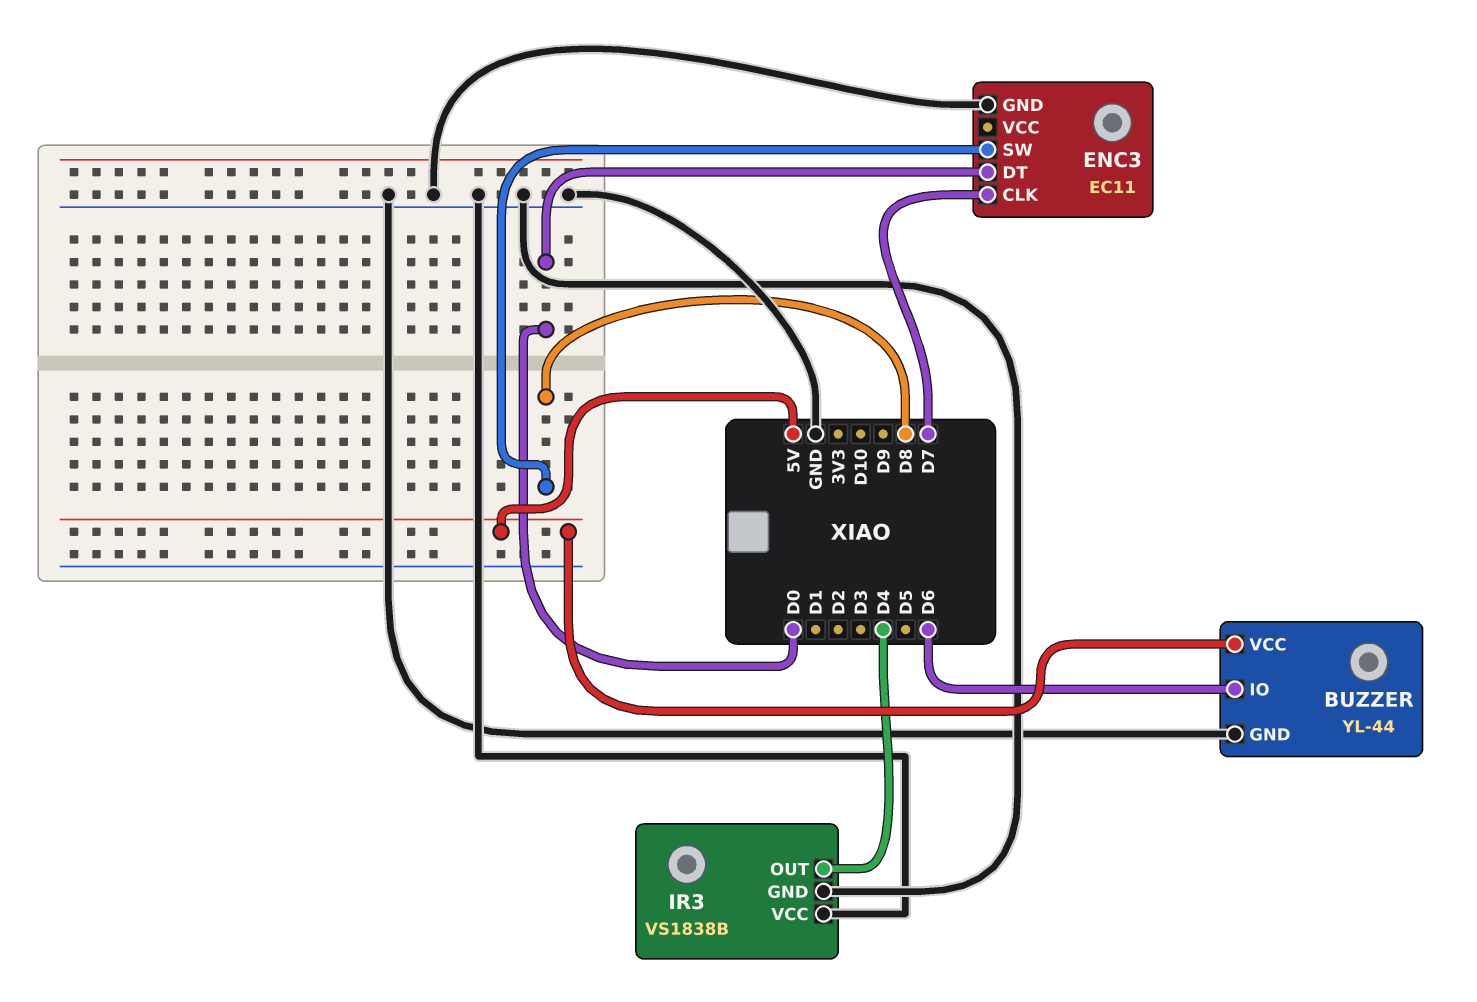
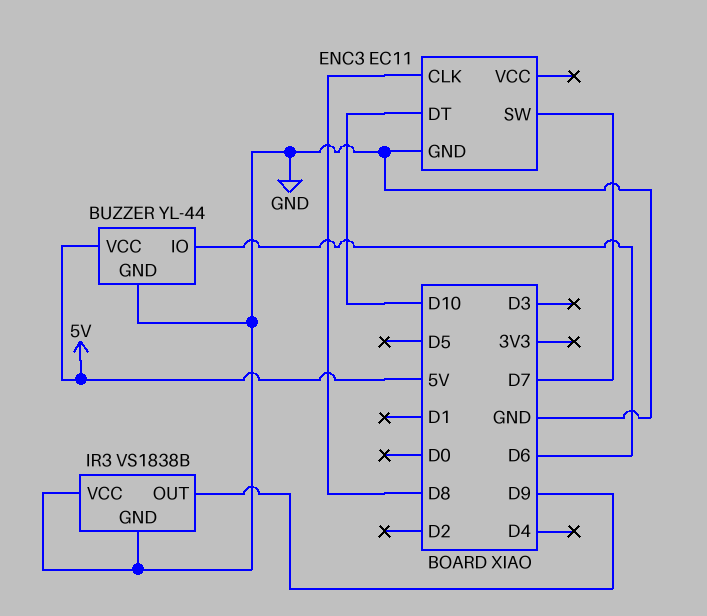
ENC3 pin CLK: D7 -> D8
ENC3 pin DT: D0 -> D10
ENC3 pin SW: D8 -> D7
IR3 pin OUT: D4 -> D9

